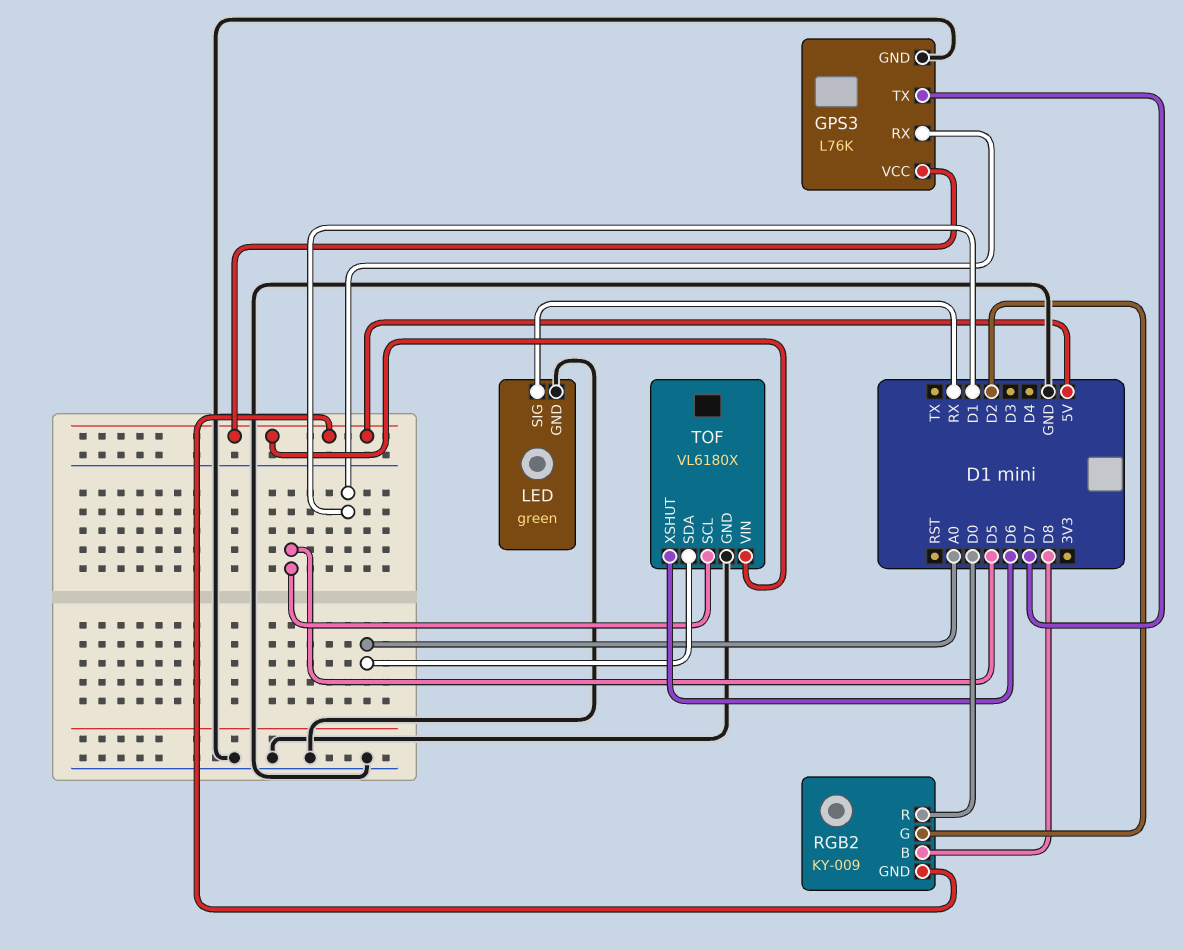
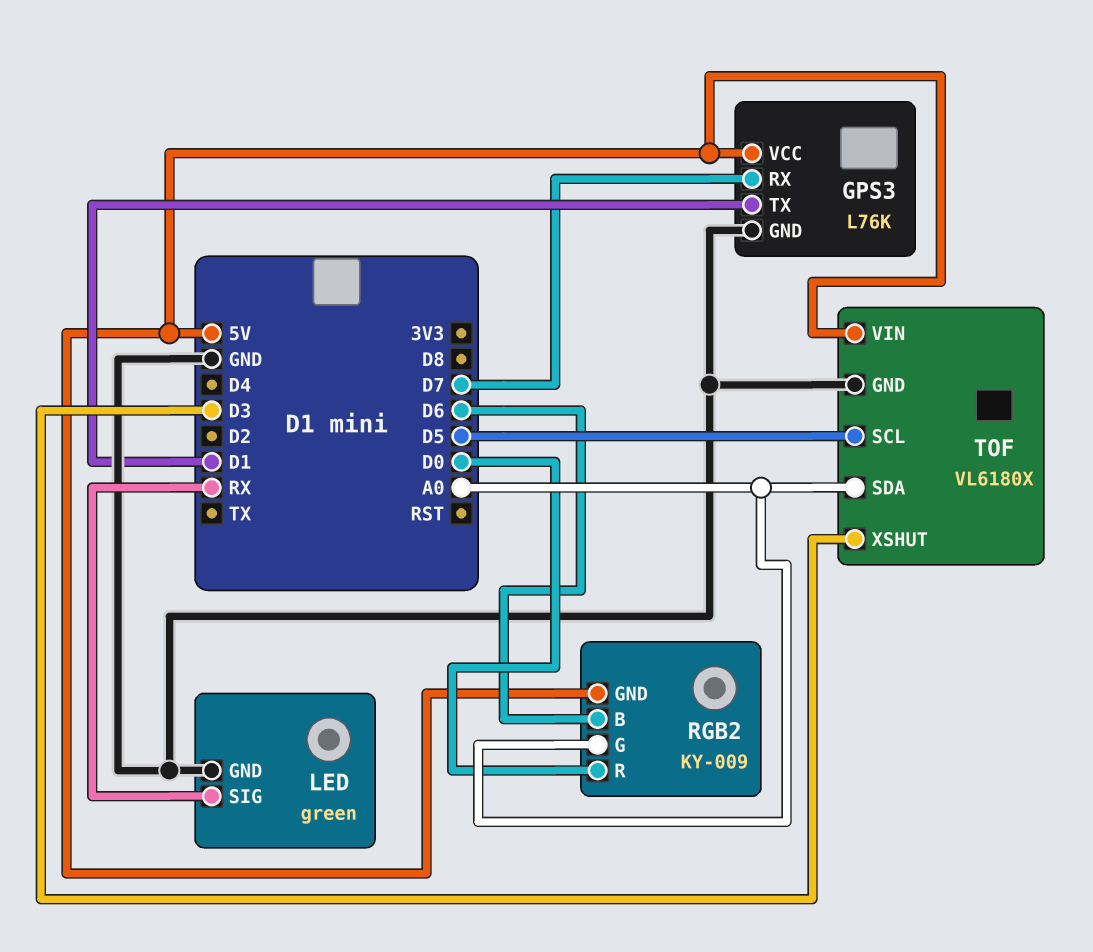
GPS3 pin RX: D1 -> D7
GPS3 pin TX: D7 -> D1
RGB2 pin B: D8 -> D6
RGB2 pin G: D2 -> A0
TOF pin XSHUT: D6 -> D3

